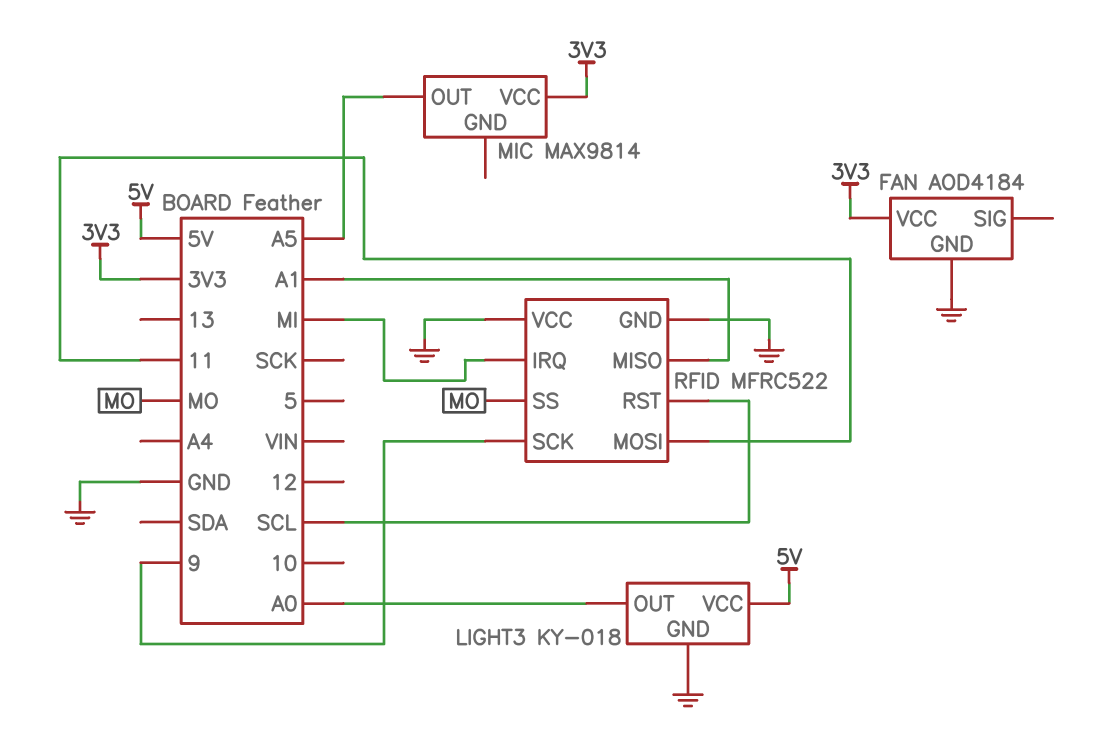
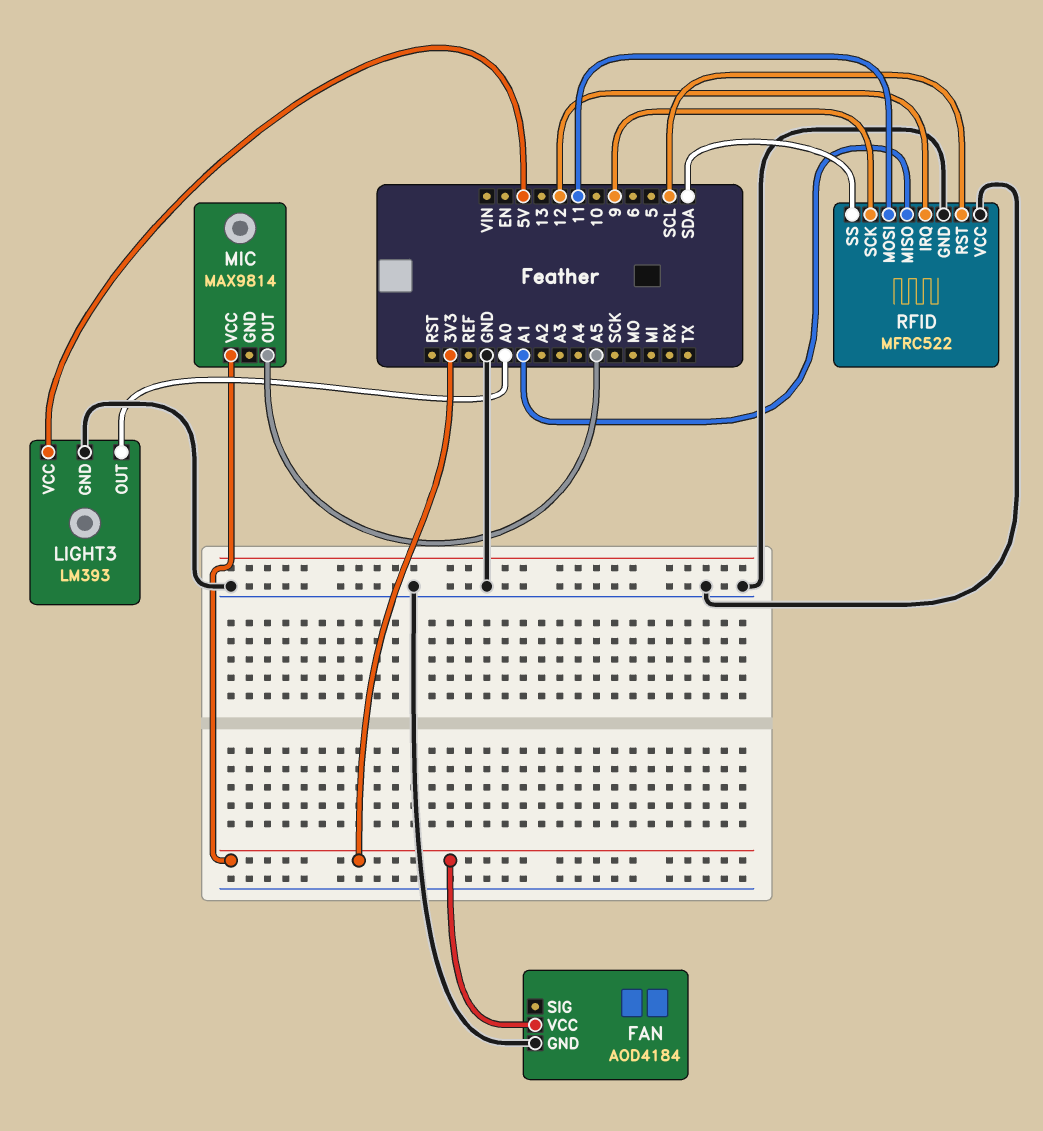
LIGHT3: KY-018 -> LM393
RFID pin IRQ: MI -> 12
RFID pin SS: MO -> SDA

